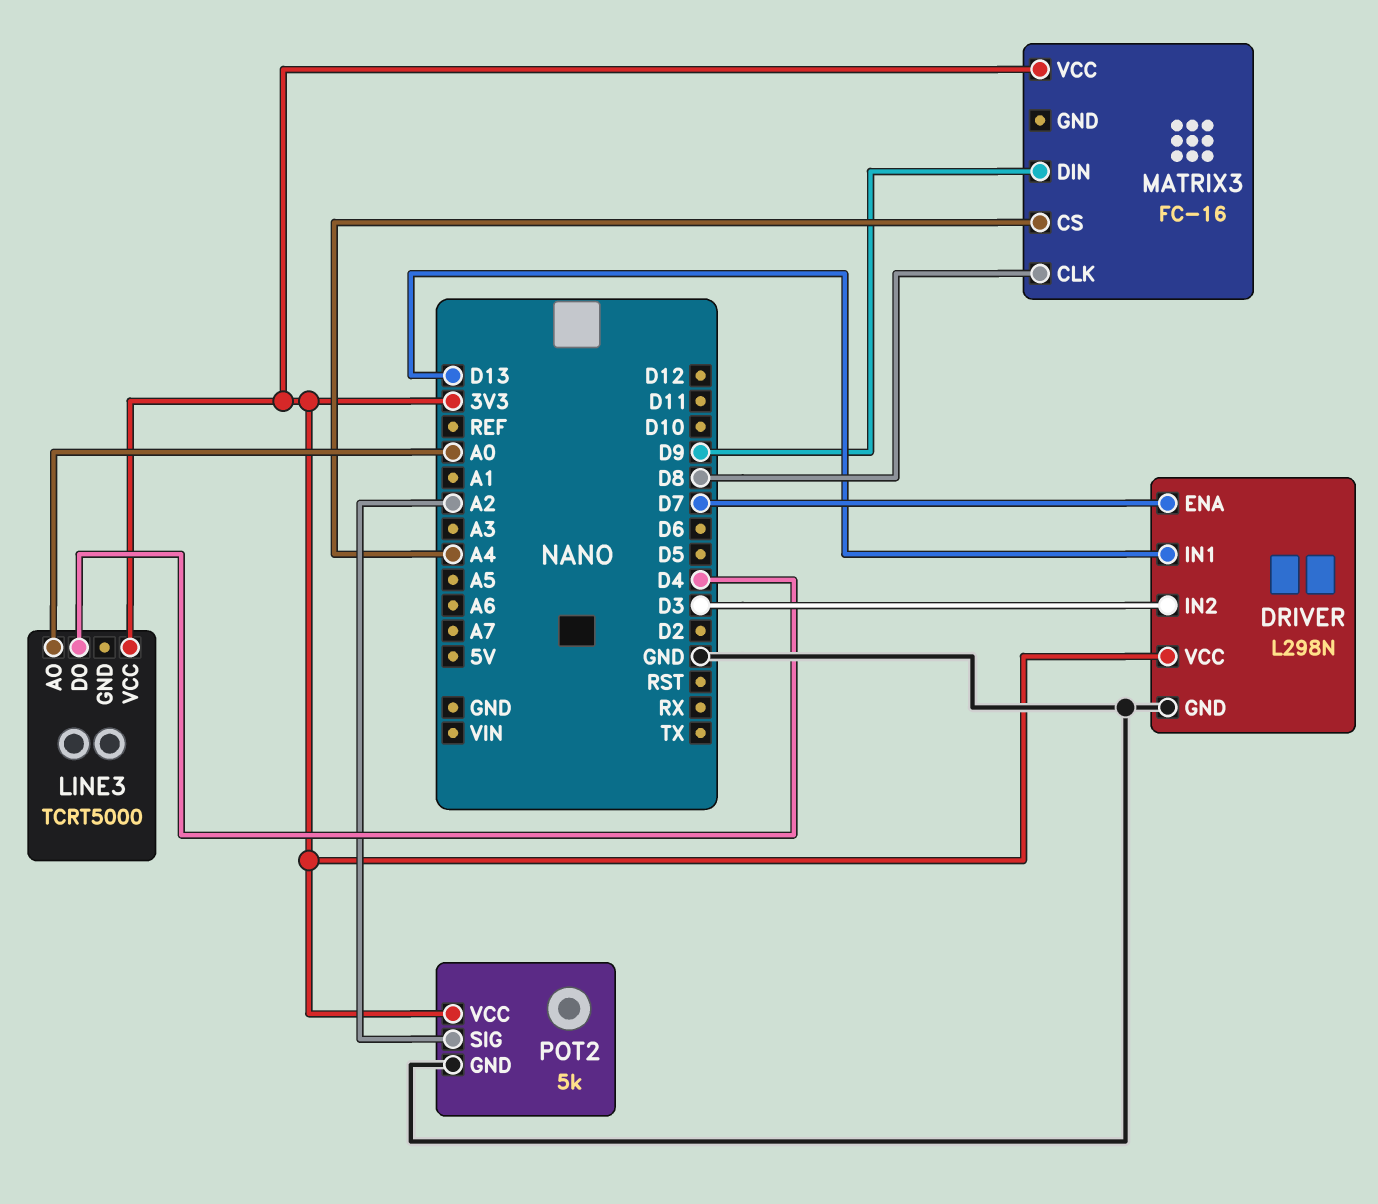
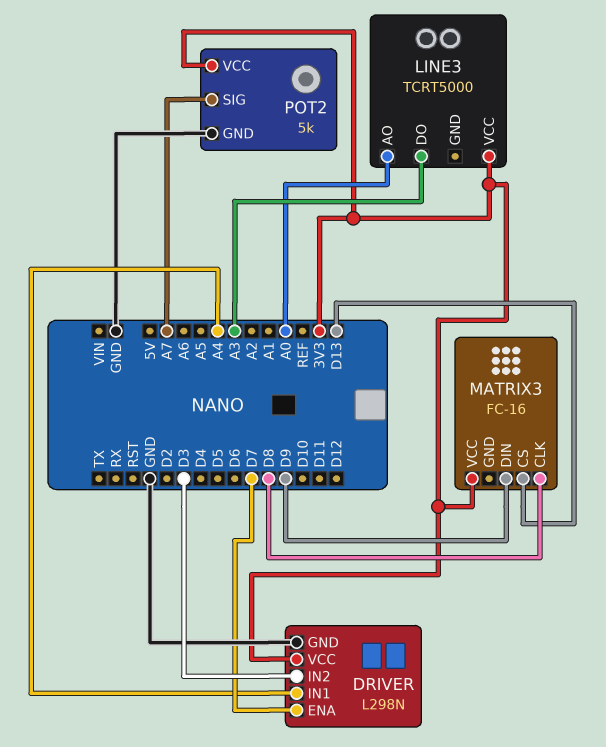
DRIVER pin IN1: D13 -> A4
LINE3 pin DO: D4 -> A3
MATRIX3 pin CS: A4 -> D13
POT2 pin SIG: A2 -> A7

